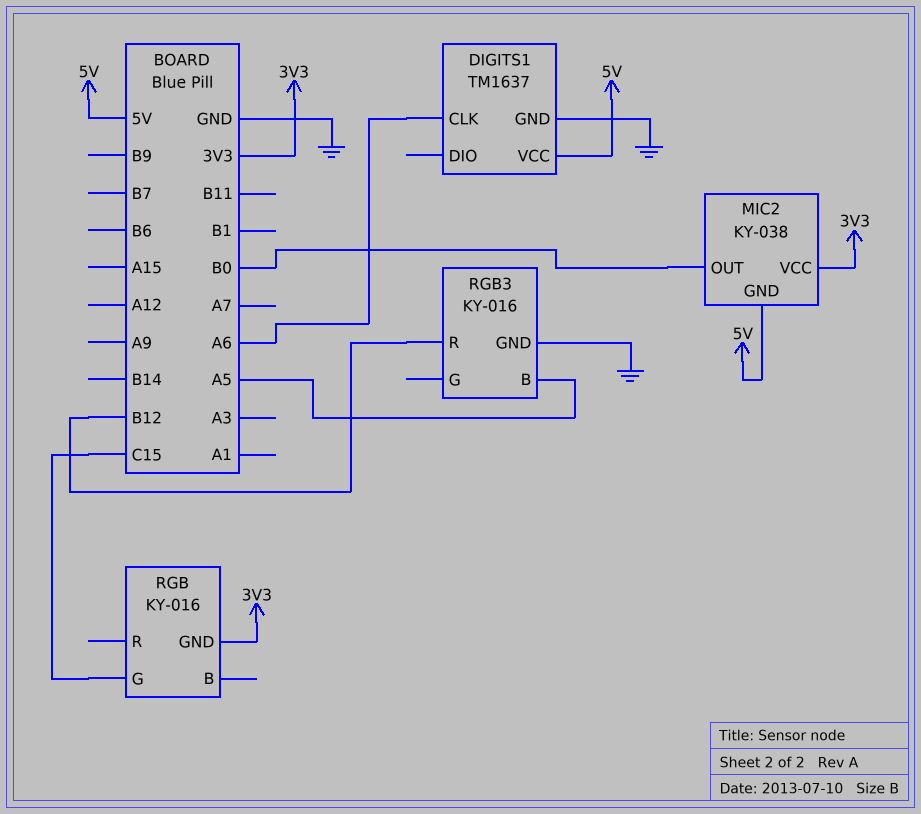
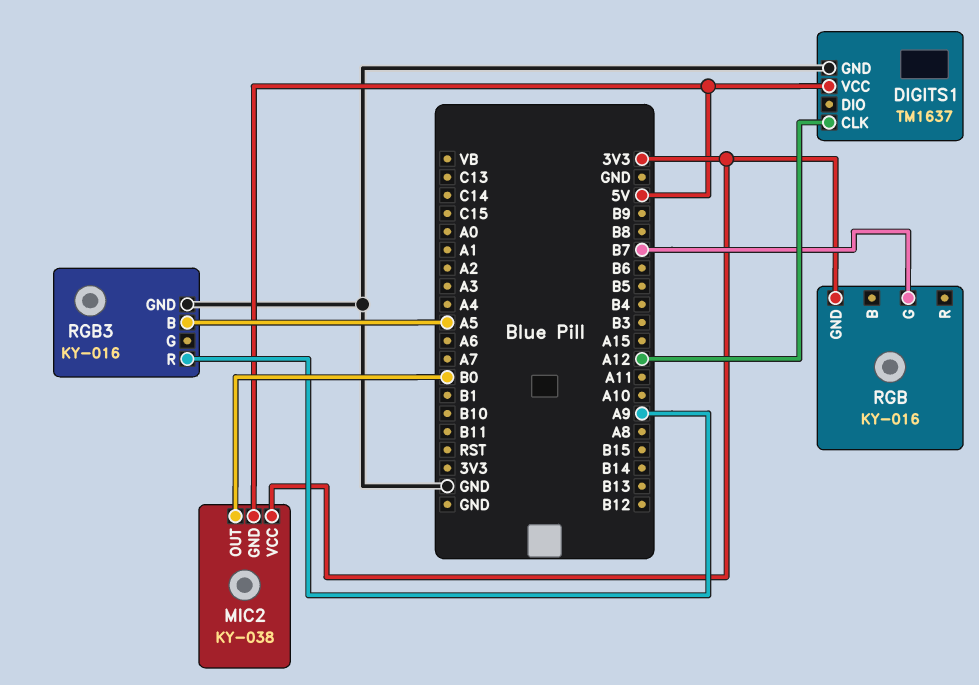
DIGITS1 pin CLK: A6 -> A12
RGB pin G: C15 -> B7
RGB3 pin R: B12 -> A9

